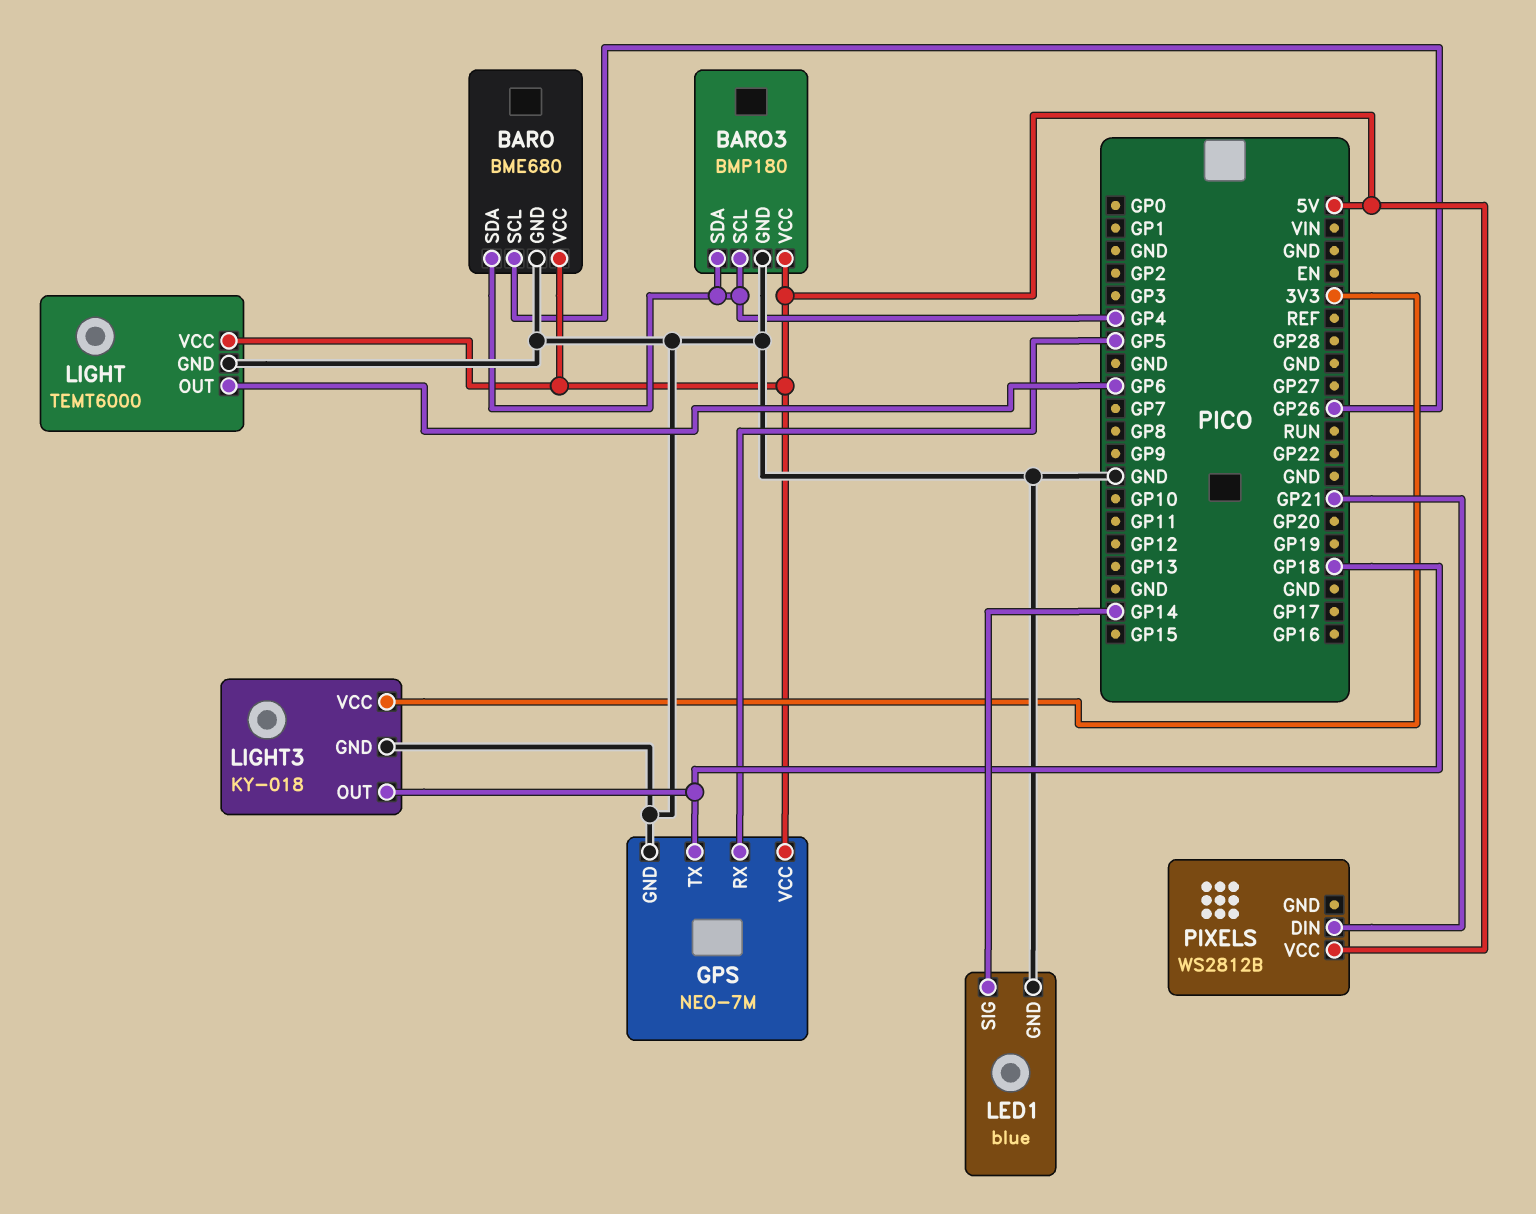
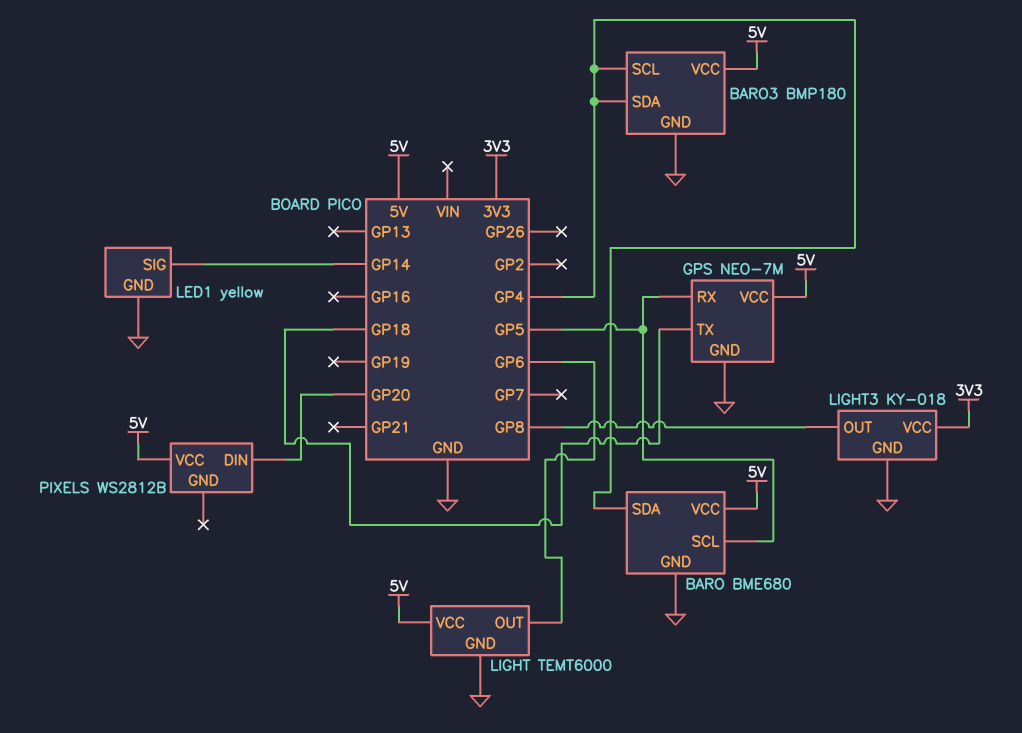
BARO pin SCL: GP26 -> GP5
LED1: blue -> yellow
LIGHT3 pin OUT: GP18 -> GP8
PIXELS pin DIN: GP21 -> GP20

